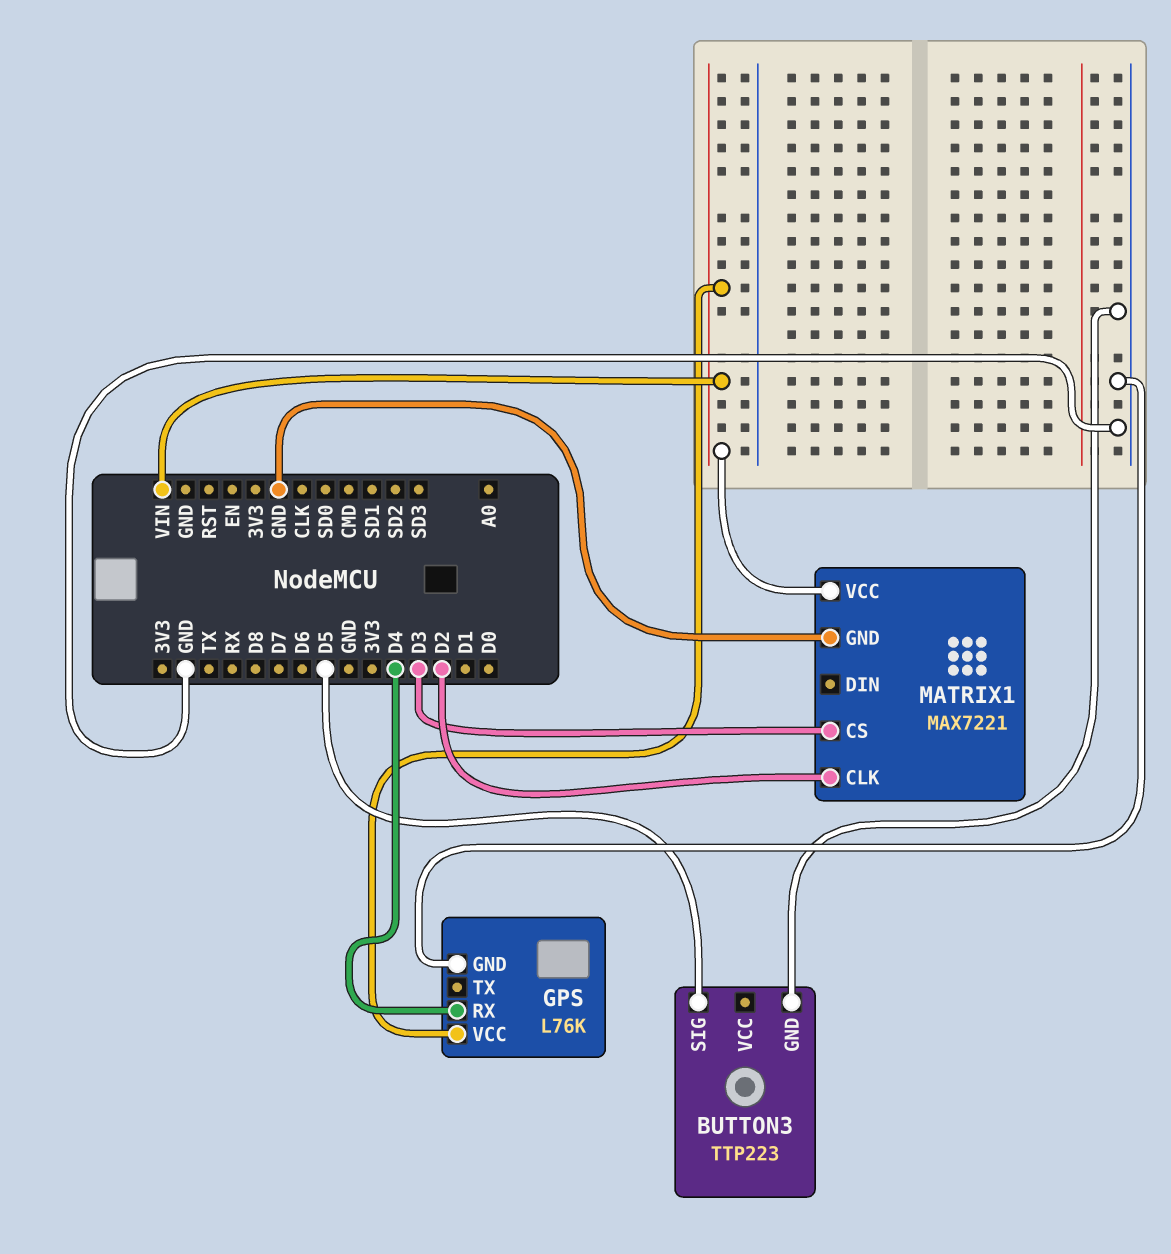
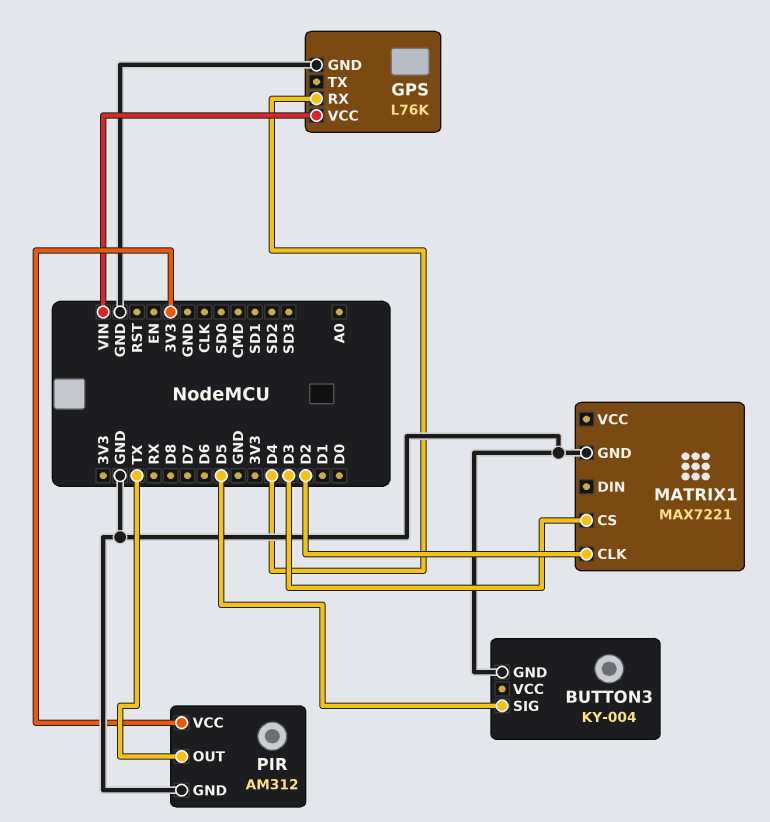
BUTTON3: TTP223 -> KY-004
MATRIX1 pin VCC: VIN -> none
PIR: none -> AM312
PIR pin GND: none -> GND
PIR pin OUT: none -> TX
PIR pin VCC: none -> 3V3

